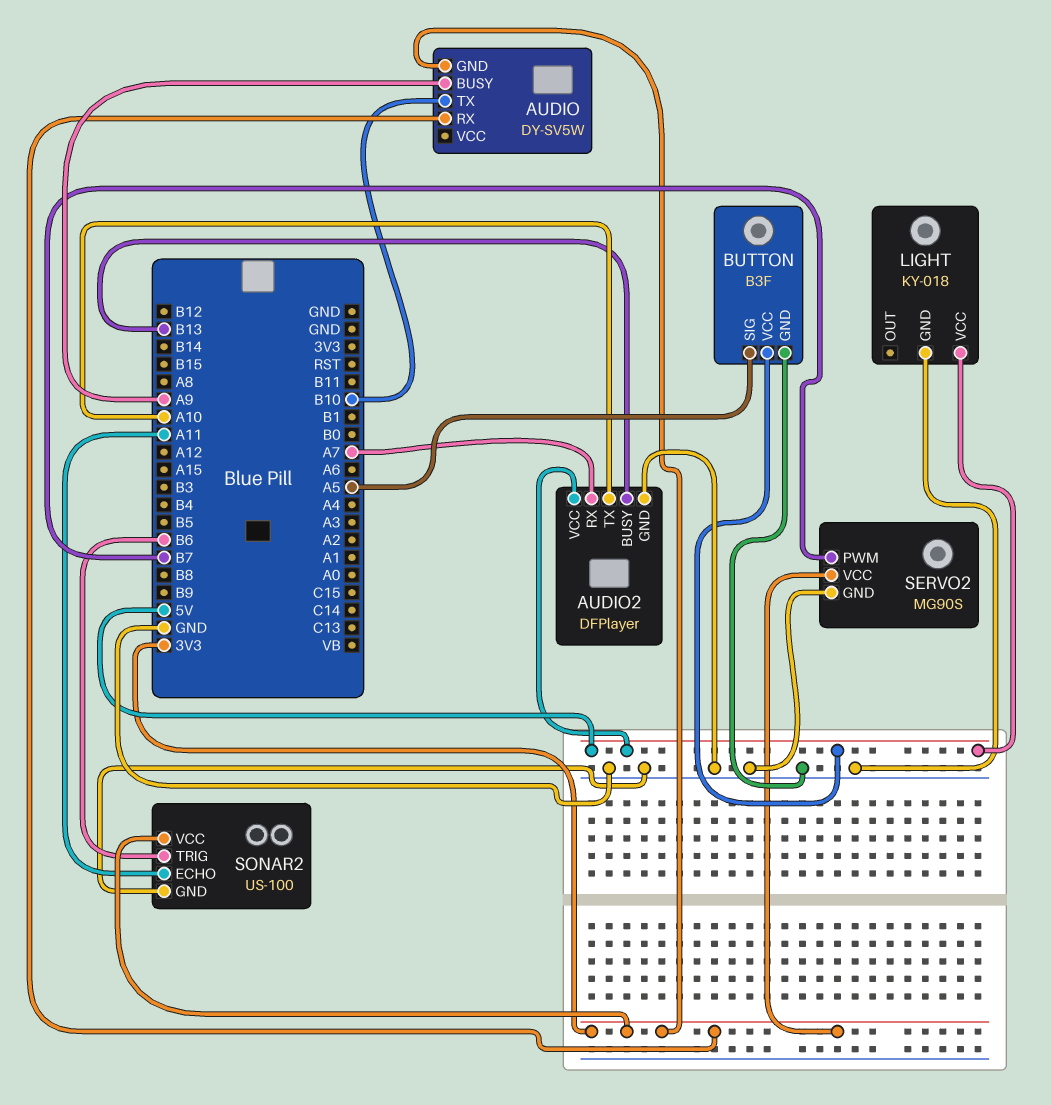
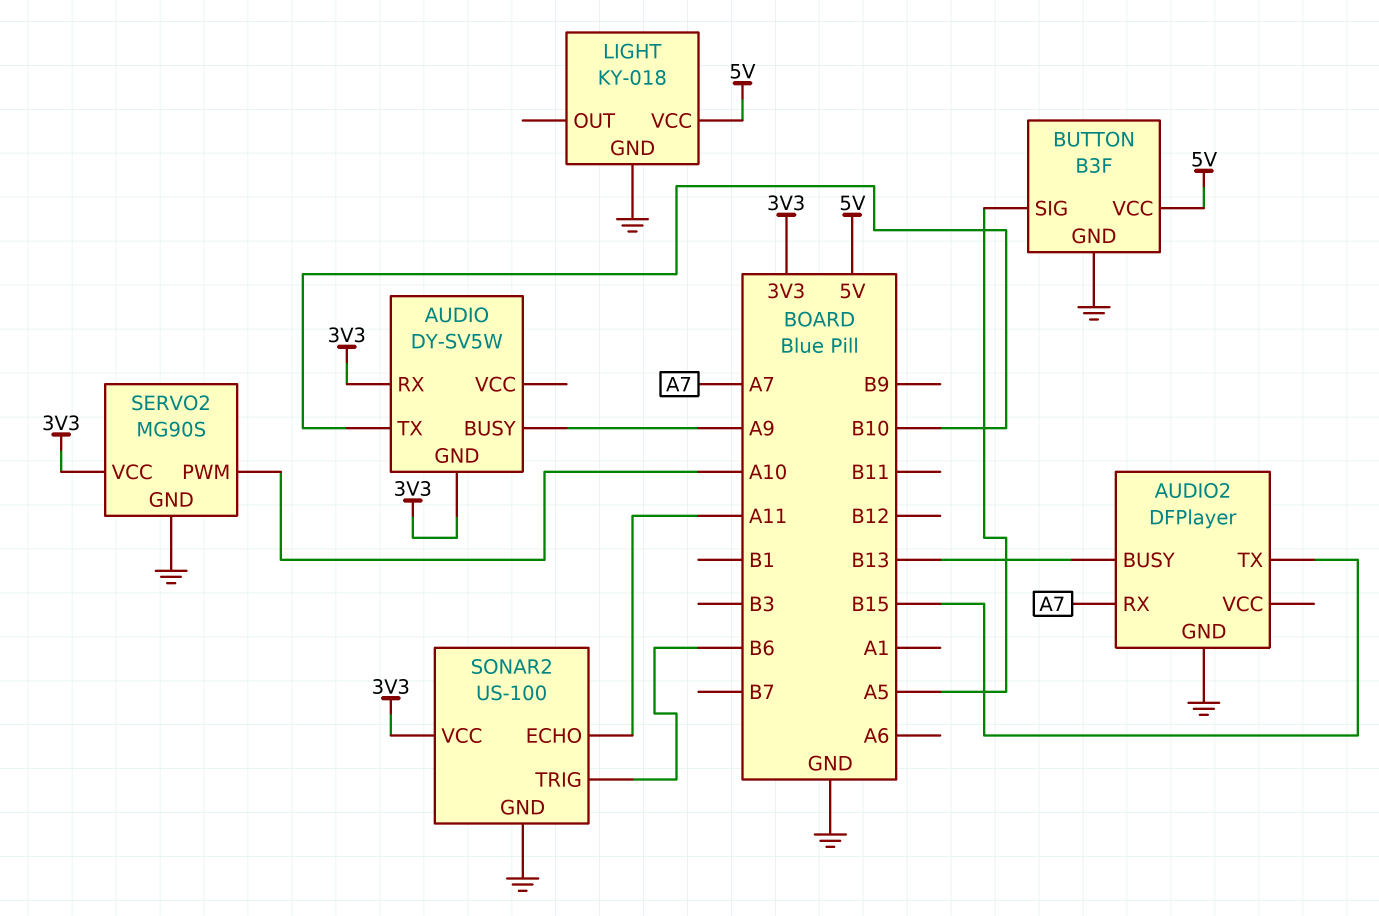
AUDIO2 pin TX: A10 -> B15
AUDIO2 pin VCC: 5V -> none
SERVO2 pin PWM: B7 -> A10

